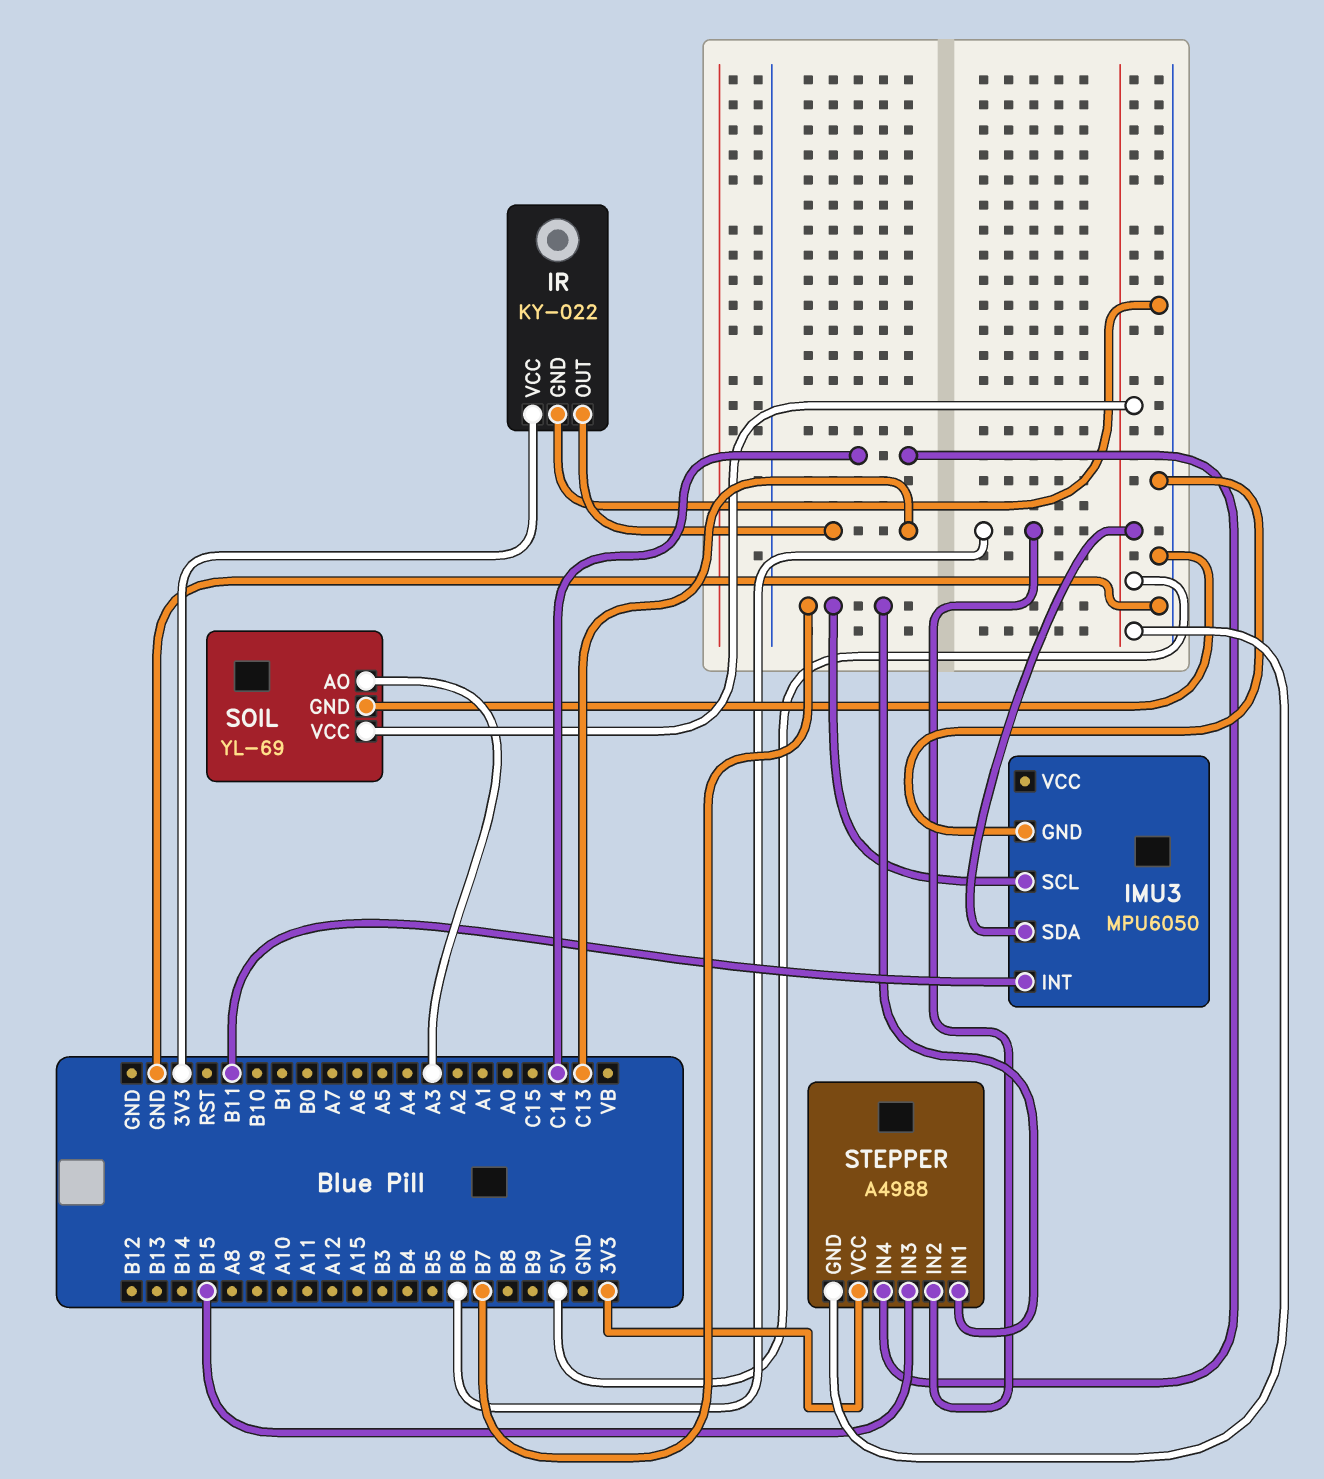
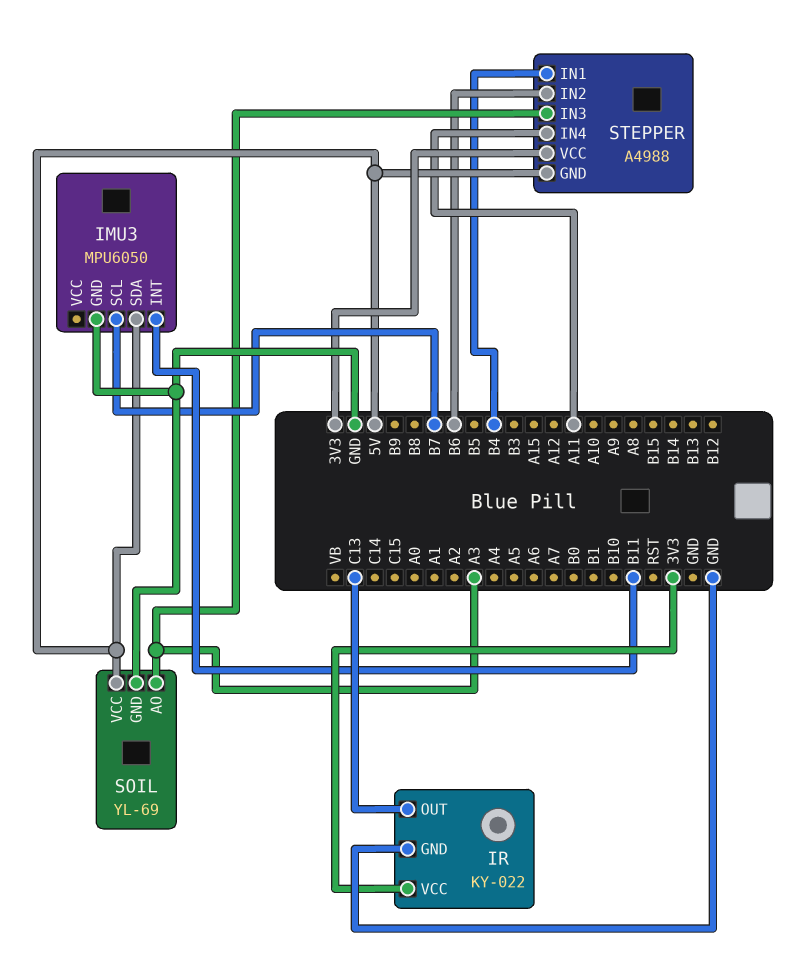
STEPPER pin IN1: B7 -> B4
STEPPER pin IN3: B15 -> A3
STEPPER pin IN4: C14 -> A11

